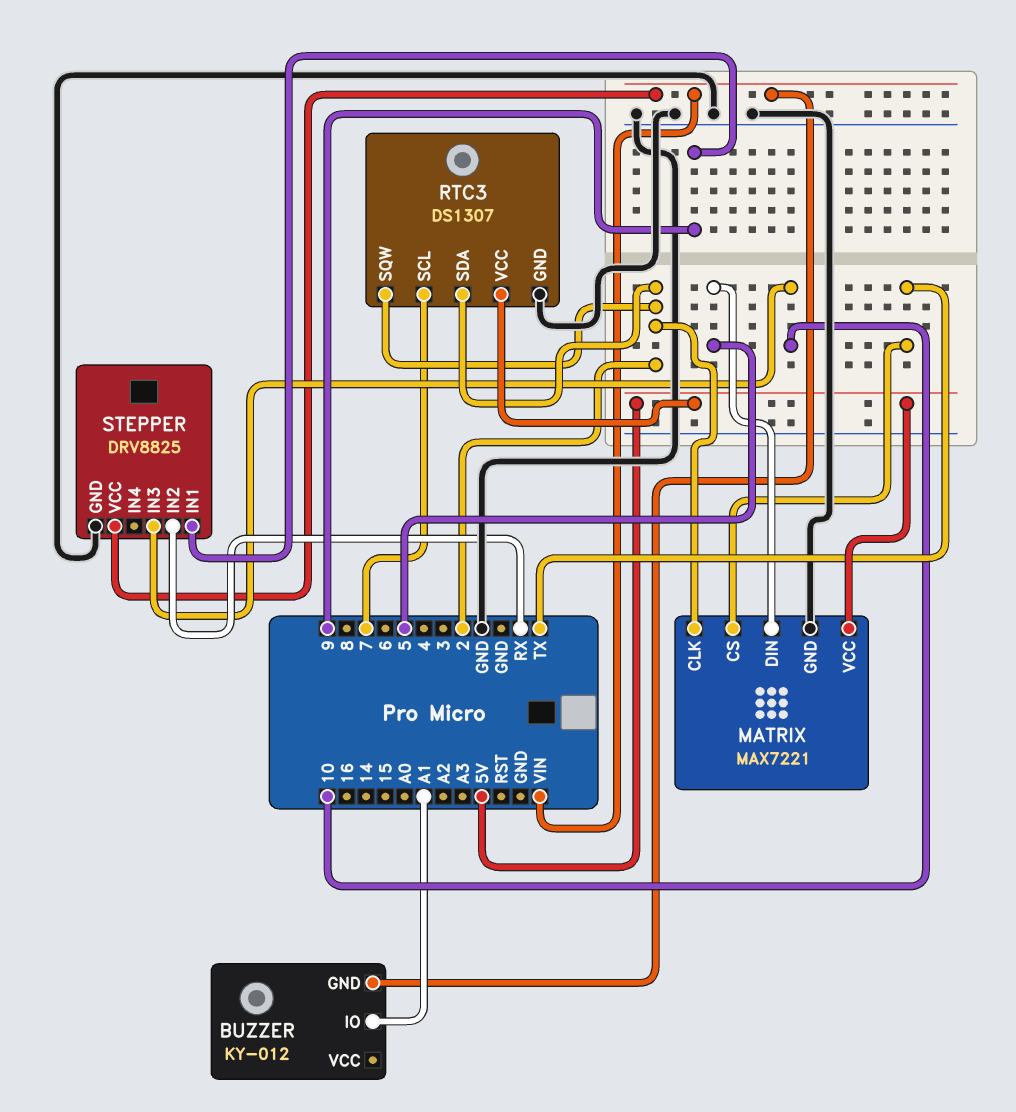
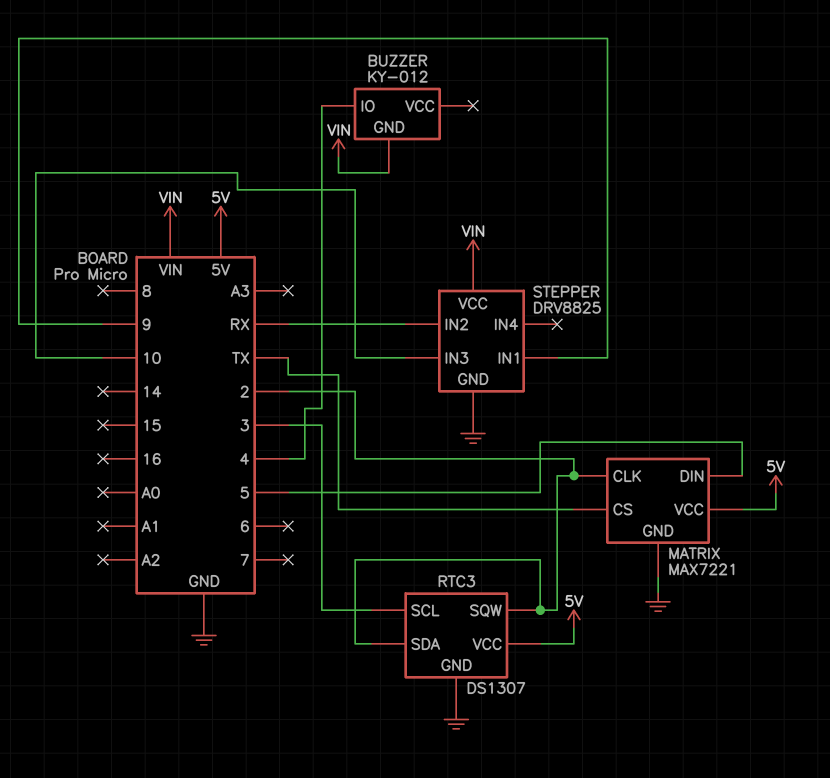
BUZZER pin IO: A1 -> 4
RTC3 pin SCL: 7 -> 3

